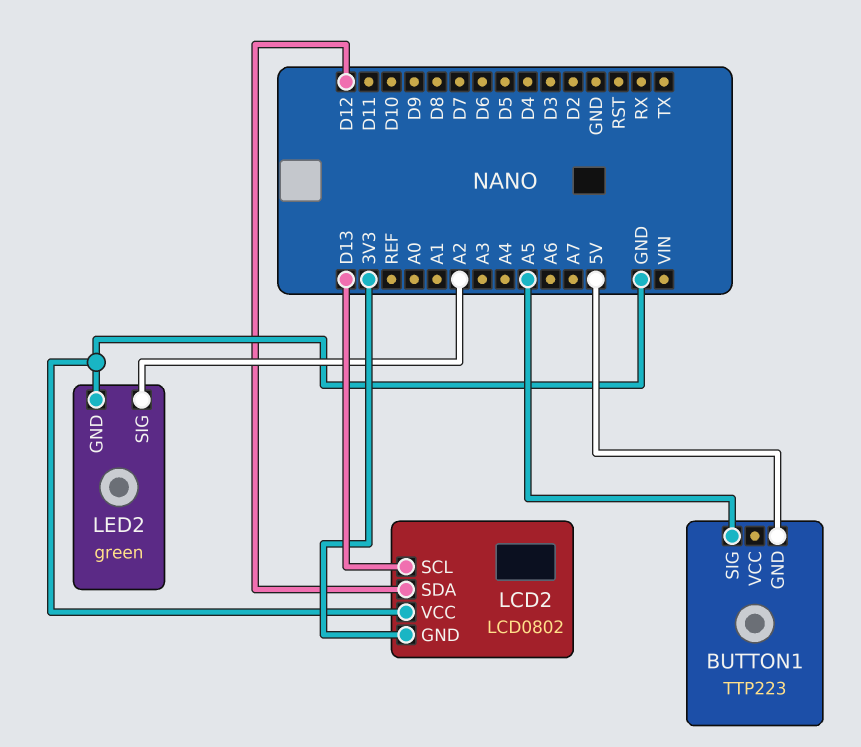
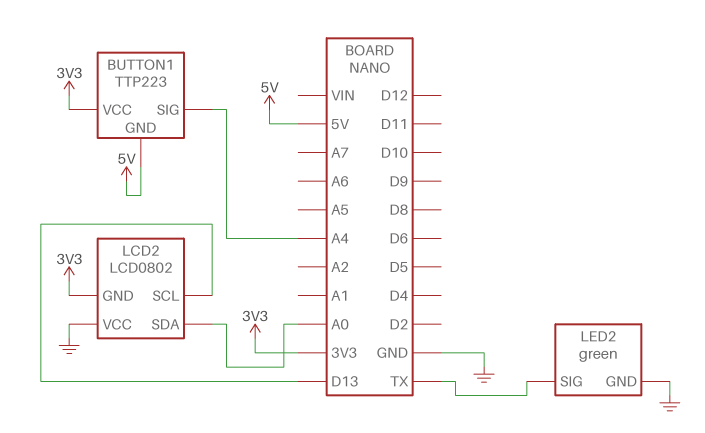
BUTTON1 pin SIG: A5 -> A4
BUTTON1 pin VCC: none -> 3V3
LCD2 pin SDA: D12 -> A0
LED2 pin SIG: A2 -> TX

